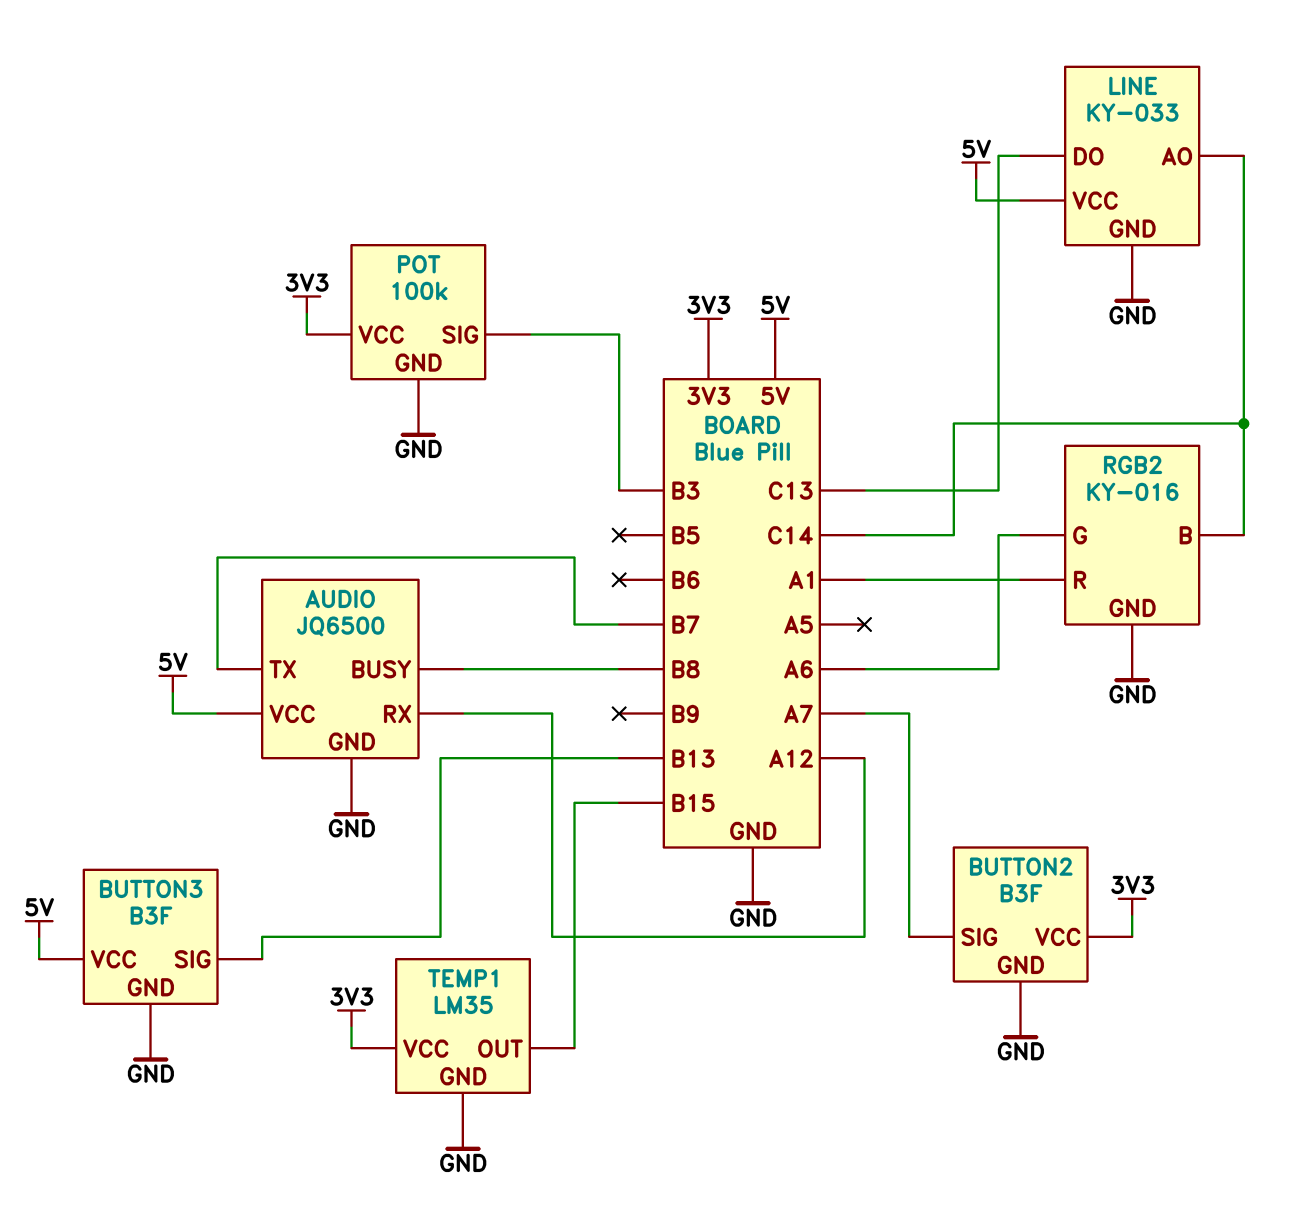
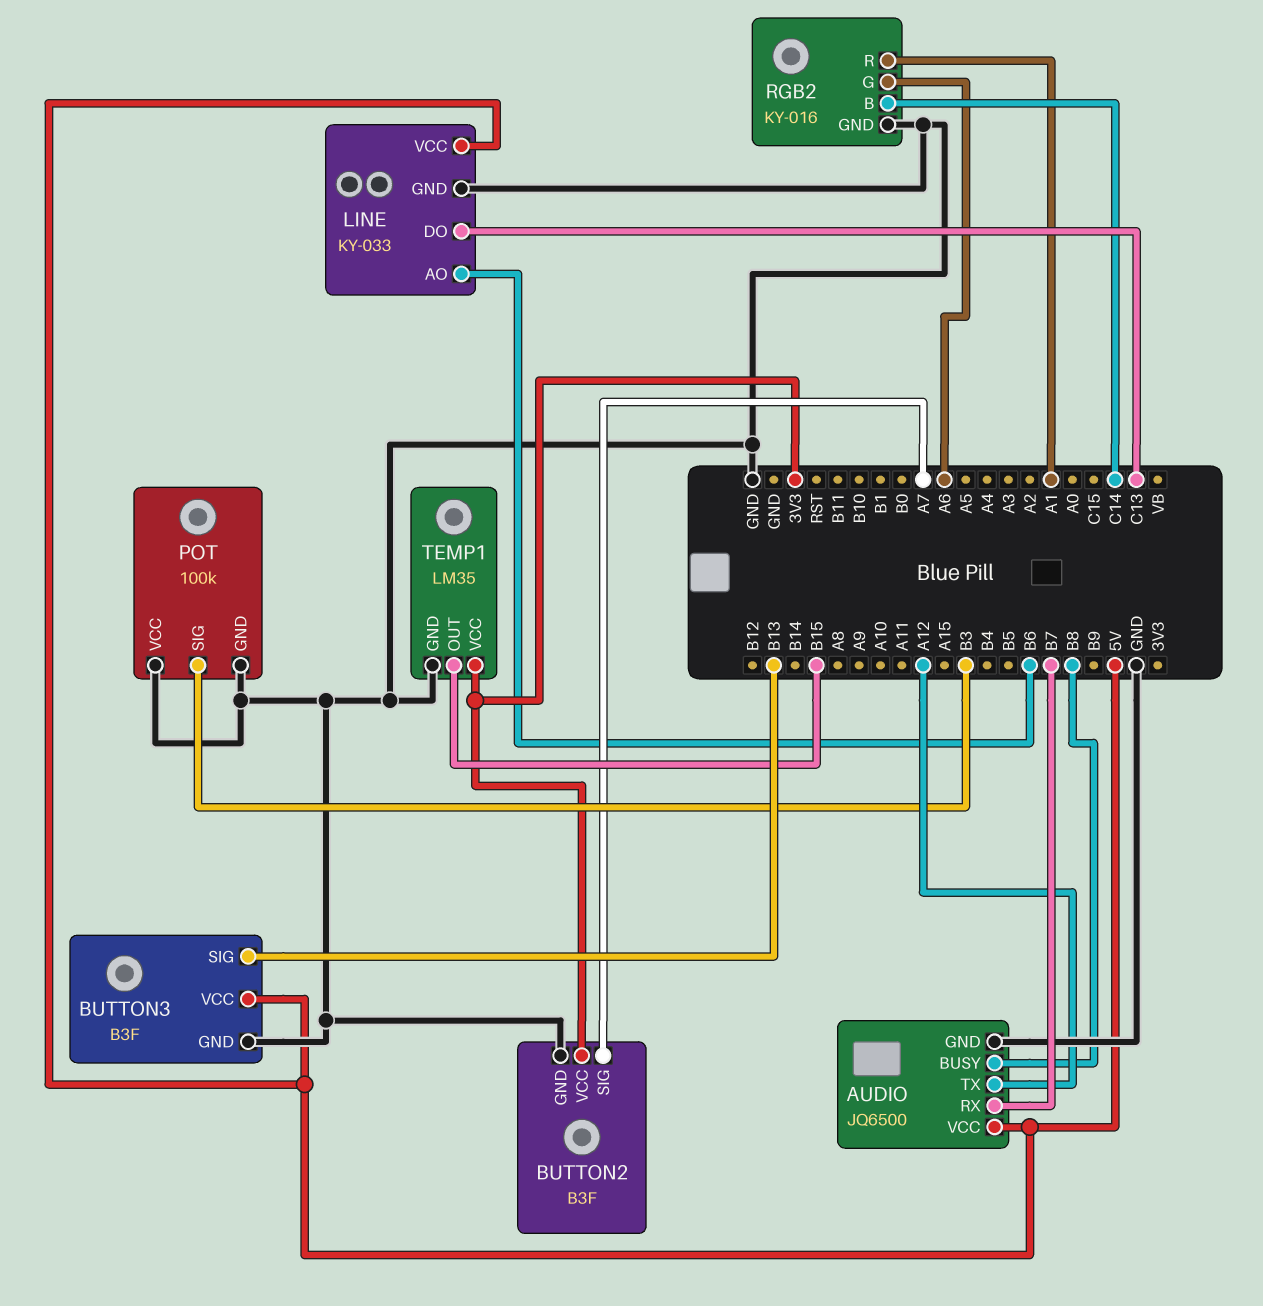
AUDIO pin RX: A12 -> B7
AUDIO pin TX: B7 -> A12
LINE pin AO: C14 -> B6
POT pin VCC: 3V3 -> GND

